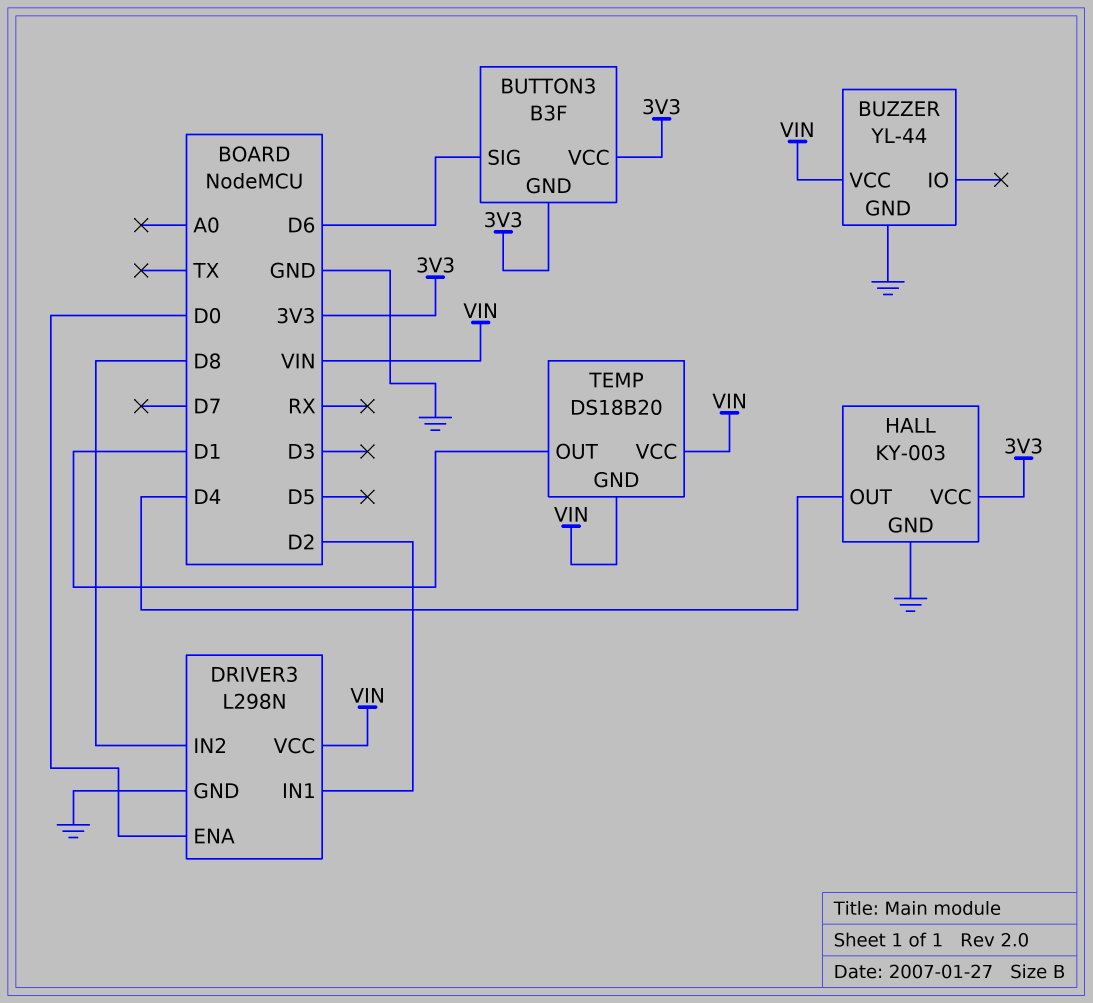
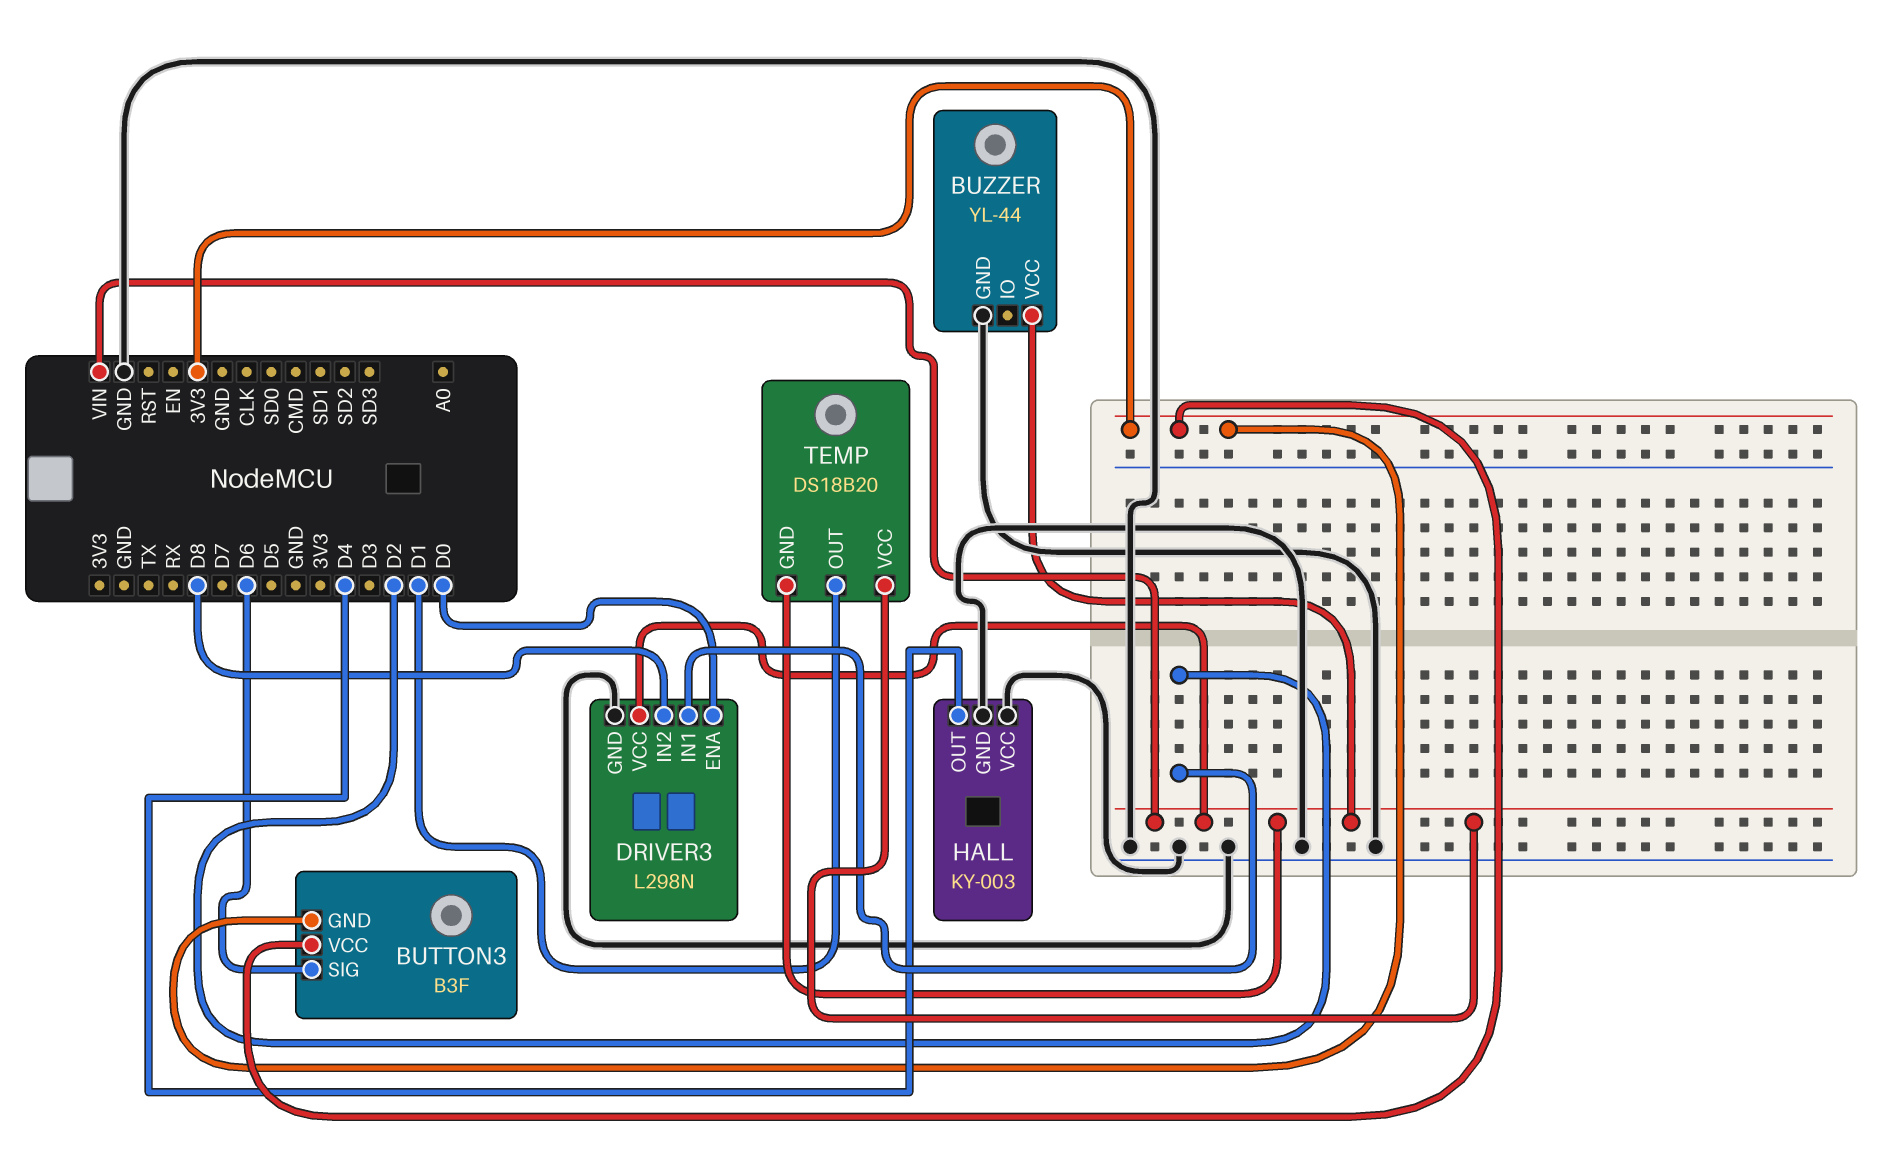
HALL pin VCC: 3V3 -> GND

